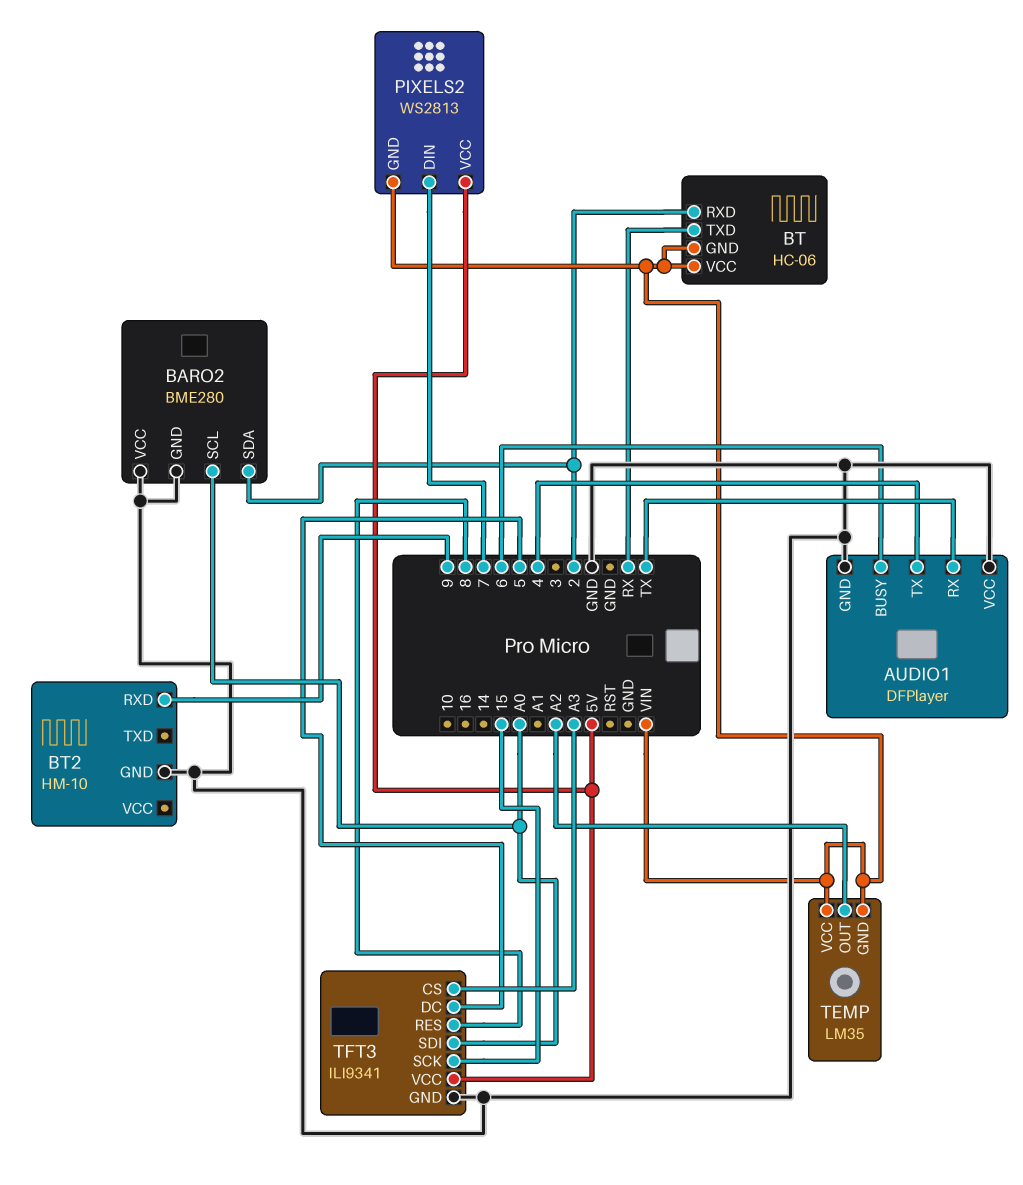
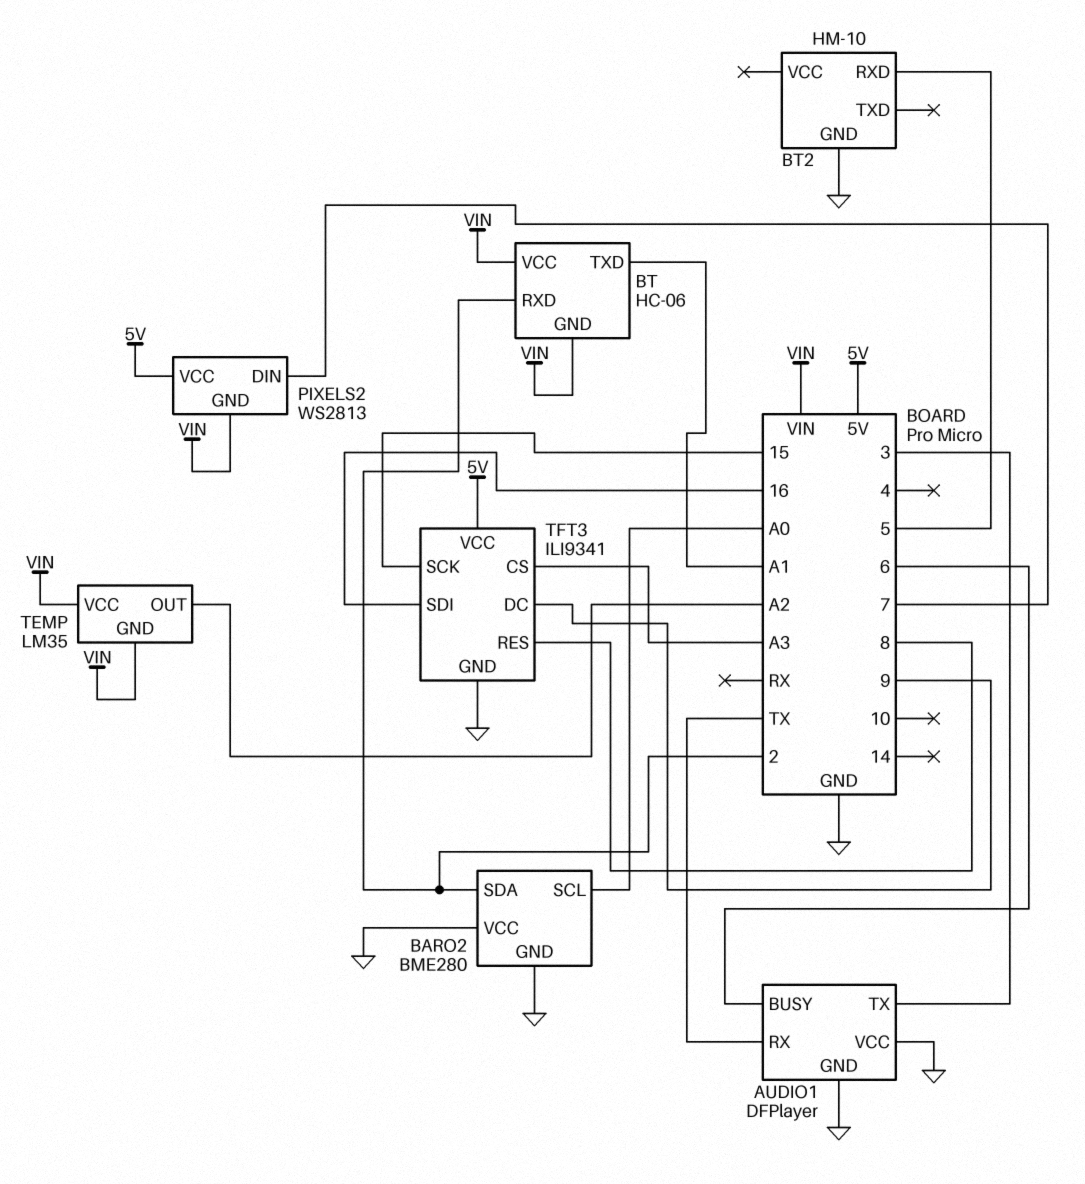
AUDIO1 pin TX: 4 -> 3
BT pin TXD: RX -> A1
BT2 pin RXD: 9 -> 5
TFT3 pin DC: 5 -> 9
TFT3 pin SDI: A0 -> 16

